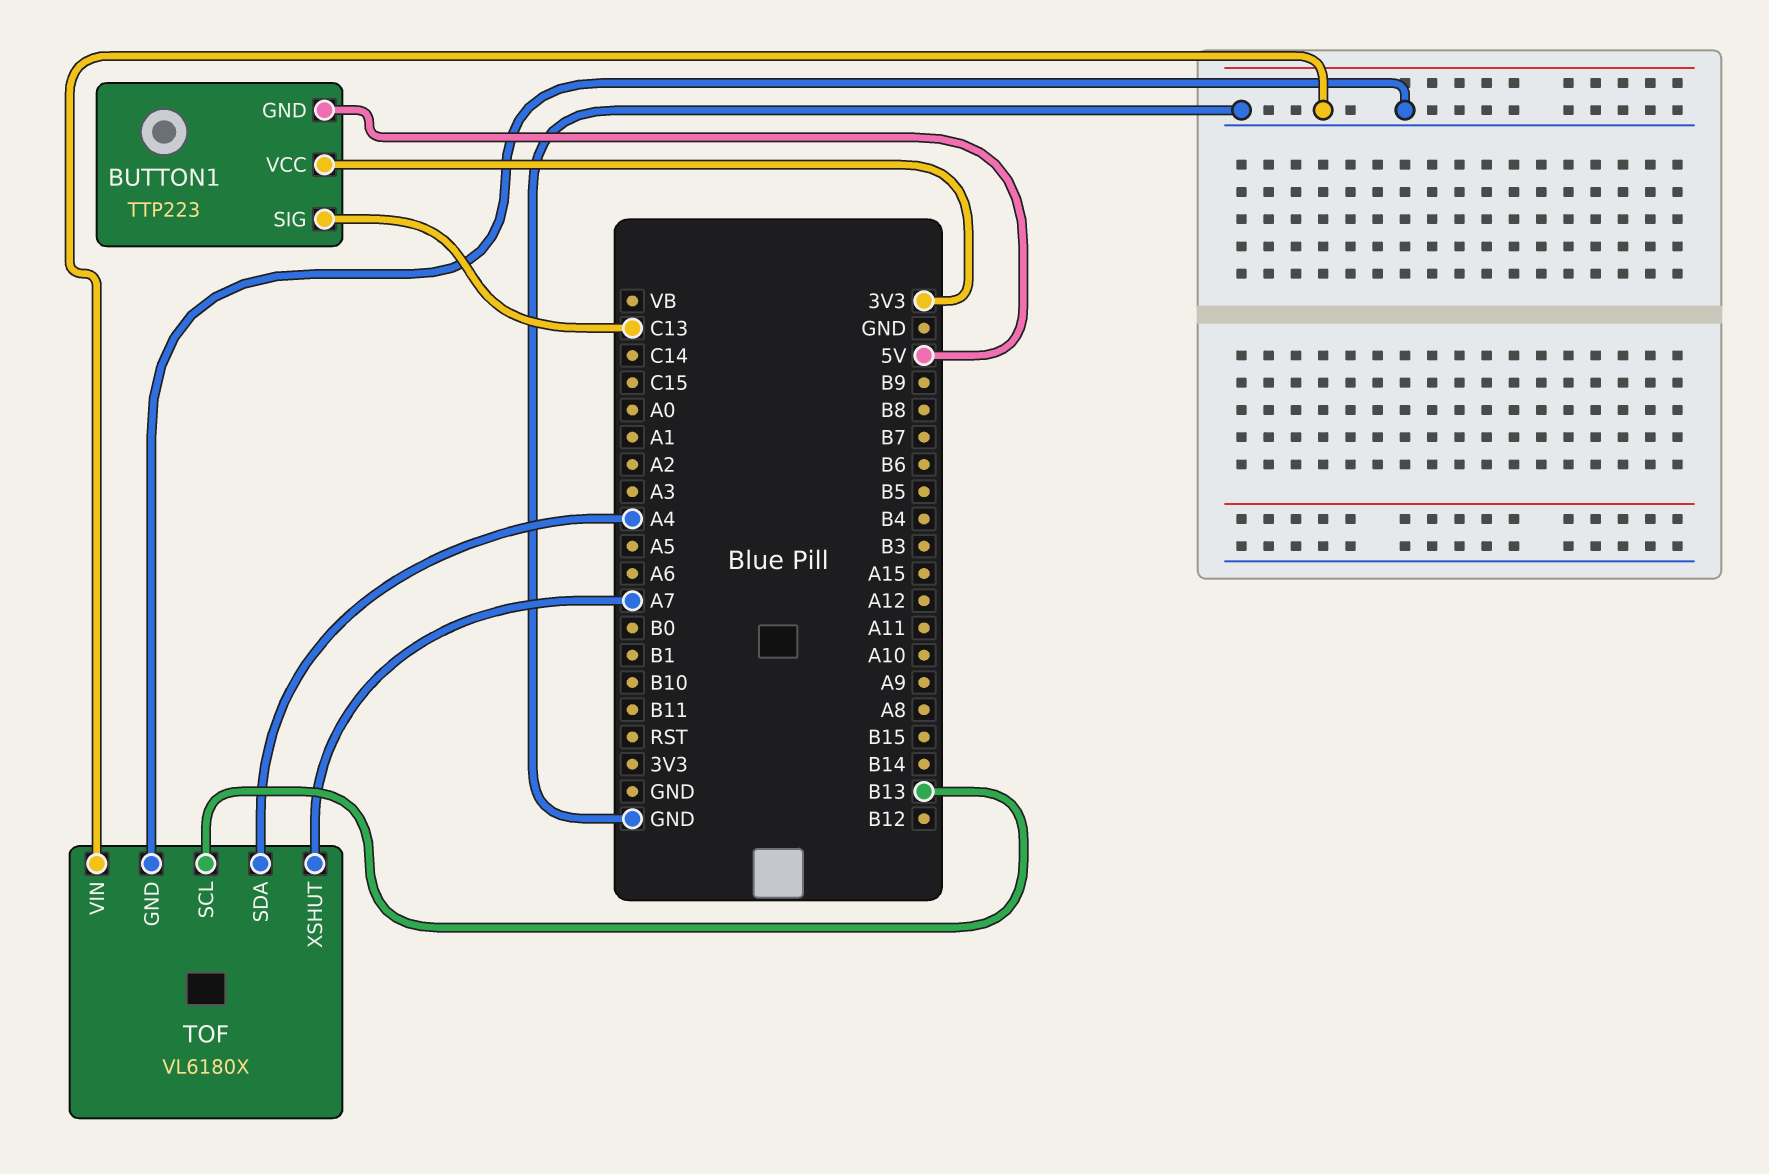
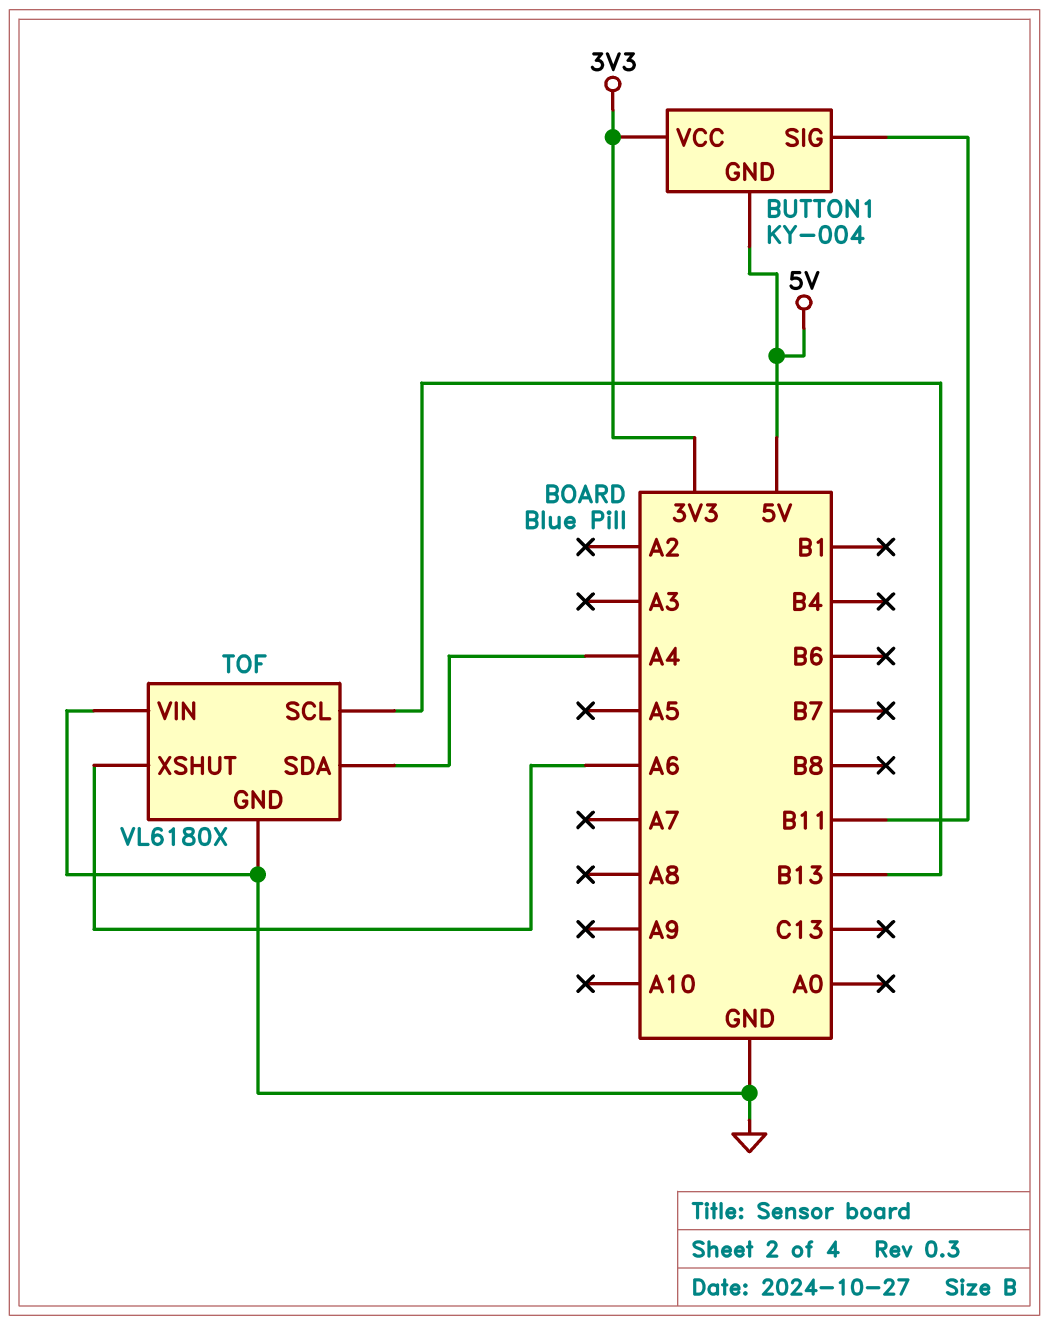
BUTTON1: TTP223 -> KY-004
BUTTON1 pin SIG: C13 -> B11
TOF pin XSHUT: A7 -> A6

